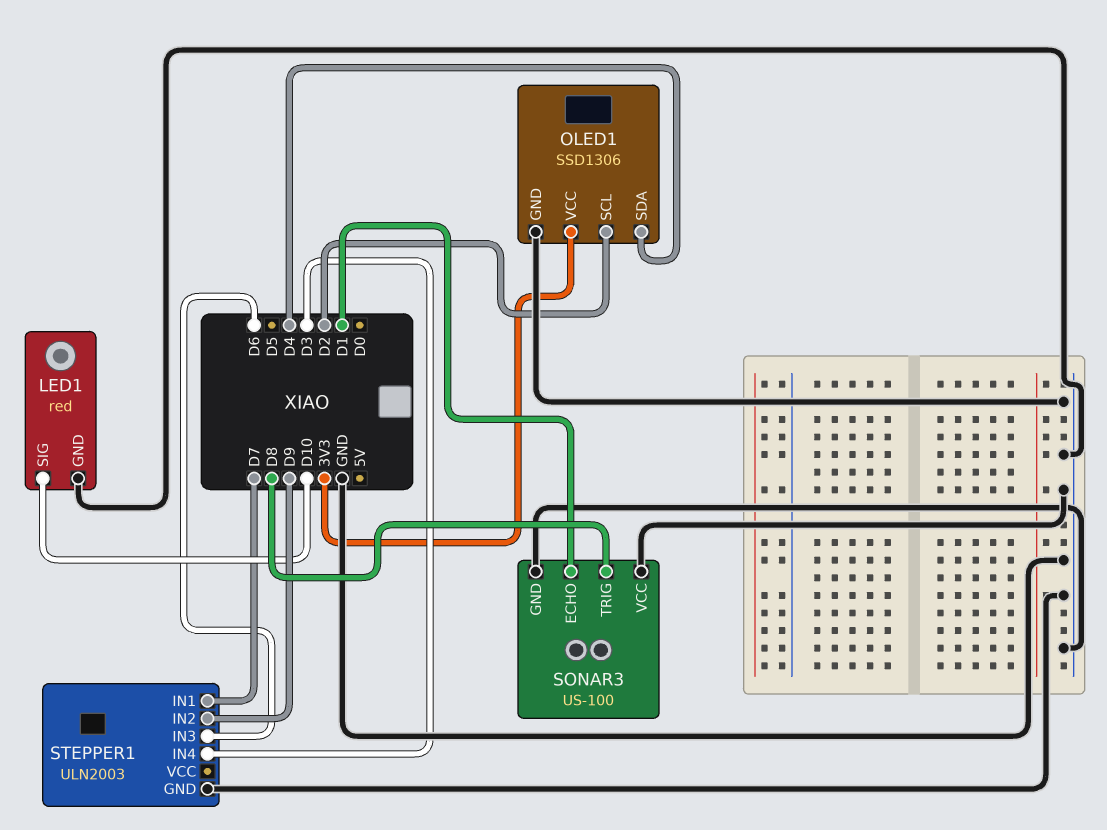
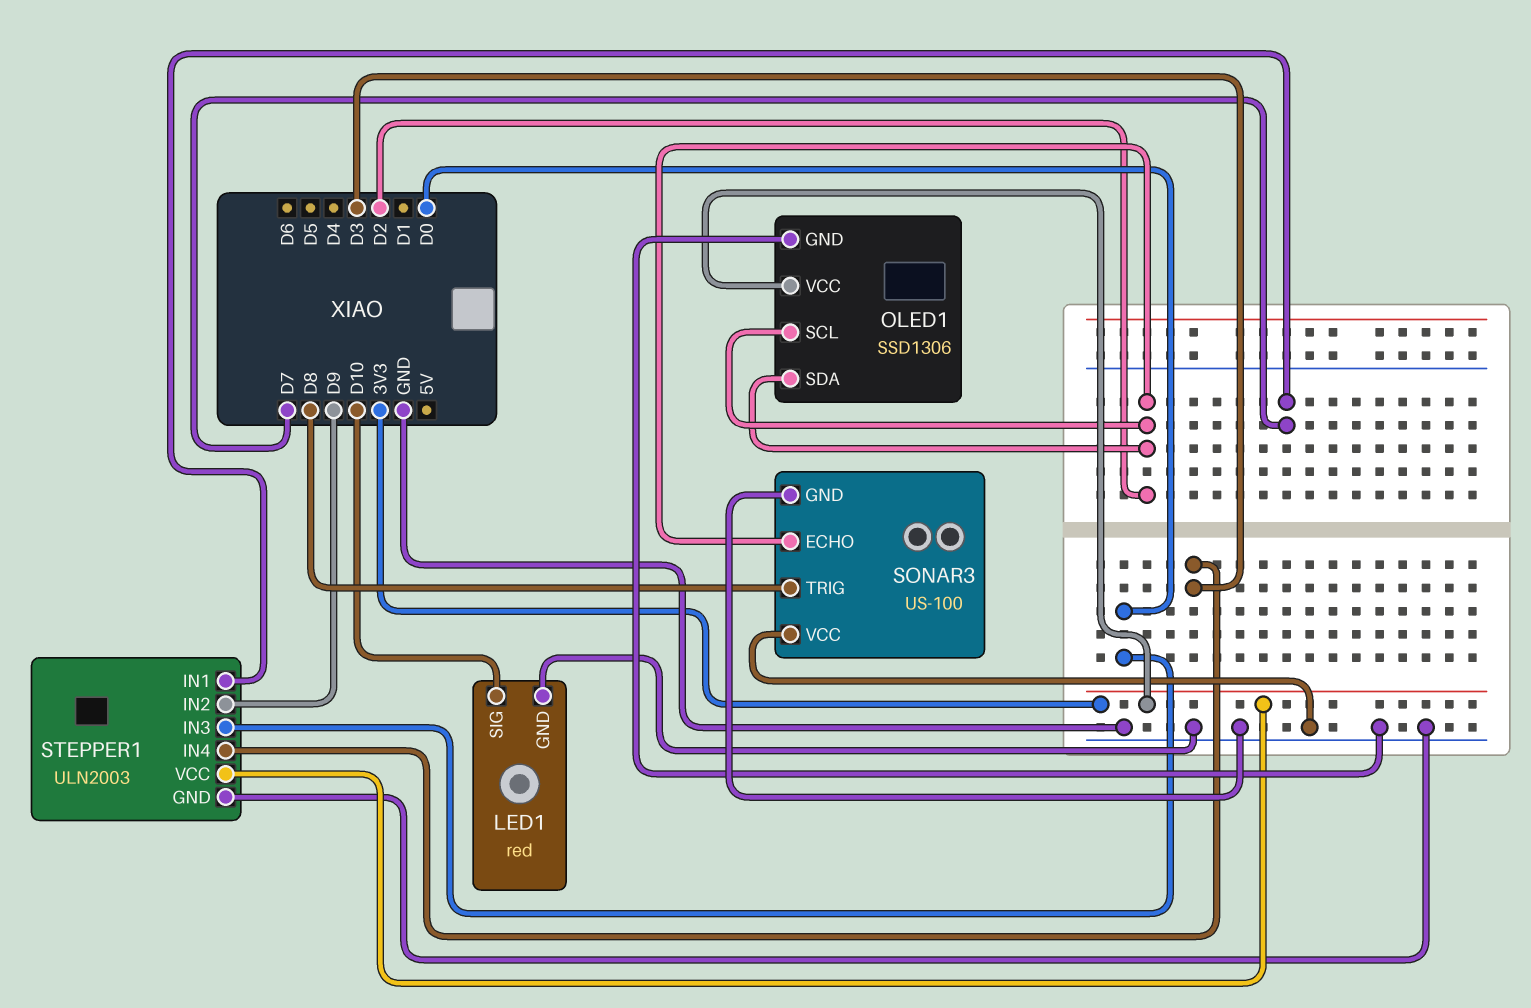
OLED1 pin SDA: D4 -> D2
SONAR3 pin ECHO: D1 -> D2
STEPPER1 pin IN3: D6 -> D0
STEPPER1 pin VCC: none -> 3V3

